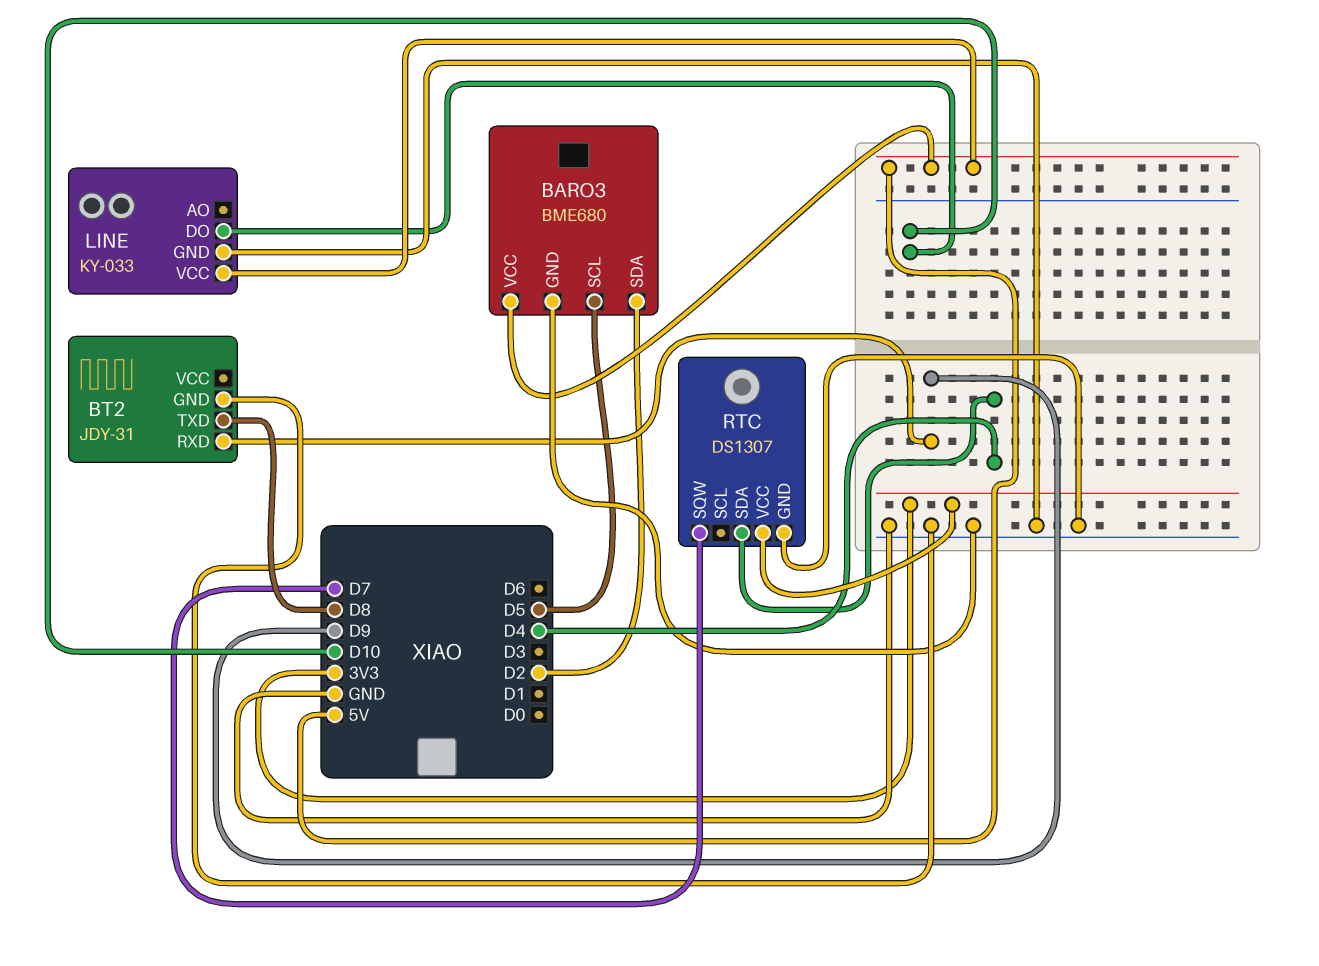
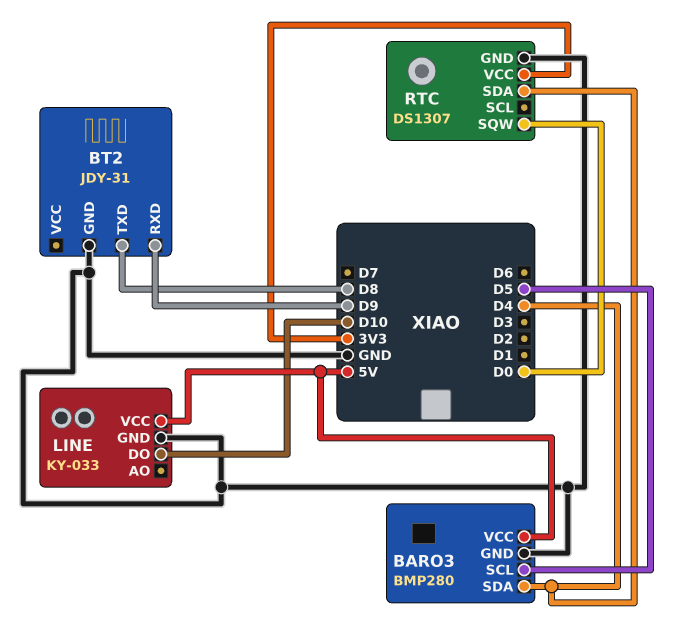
BARO3: BME680 -> BMP280
BARO3 pin SDA: D2 -> D4
RTC pin SQW: D7 -> D0

